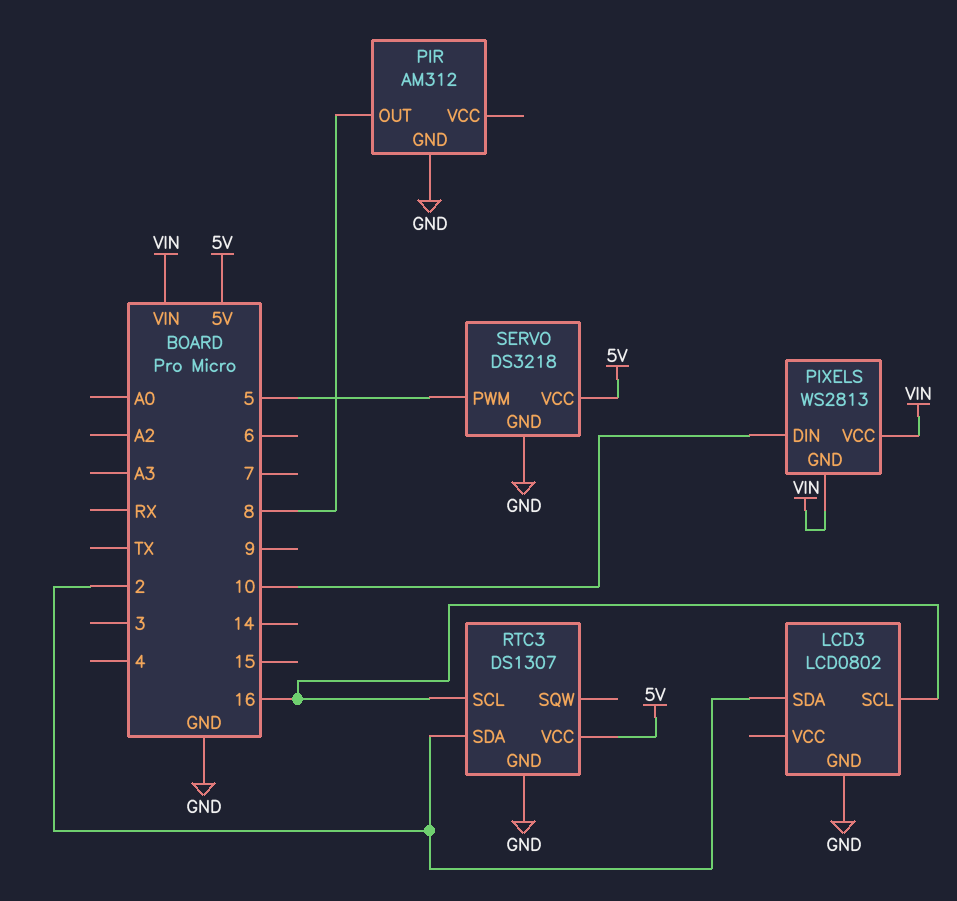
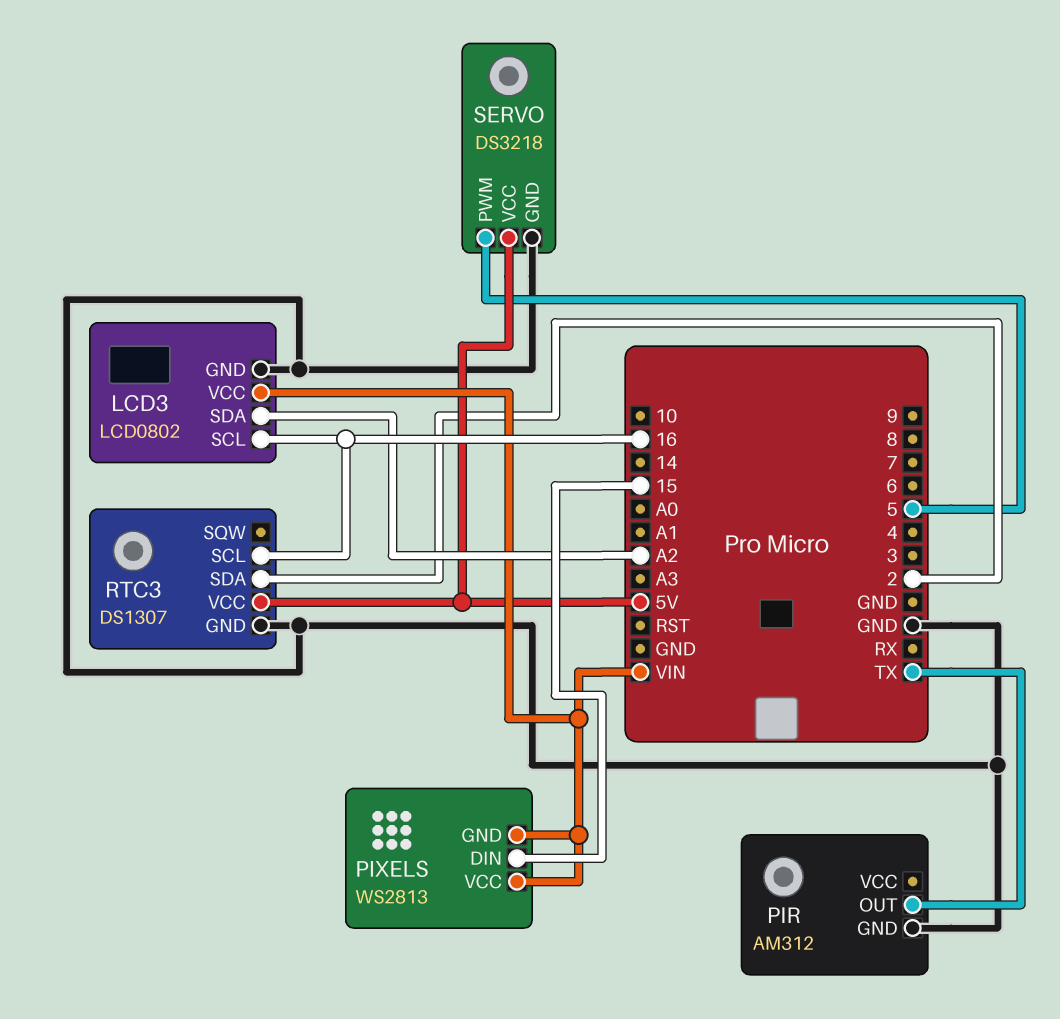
LCD3 pin SDA: 2 -> A2
LCD3 pin VCC: none -> VIN
PIR pin OUT: 8 -> TX
PIXELS pin DIN: 10 -> 15

